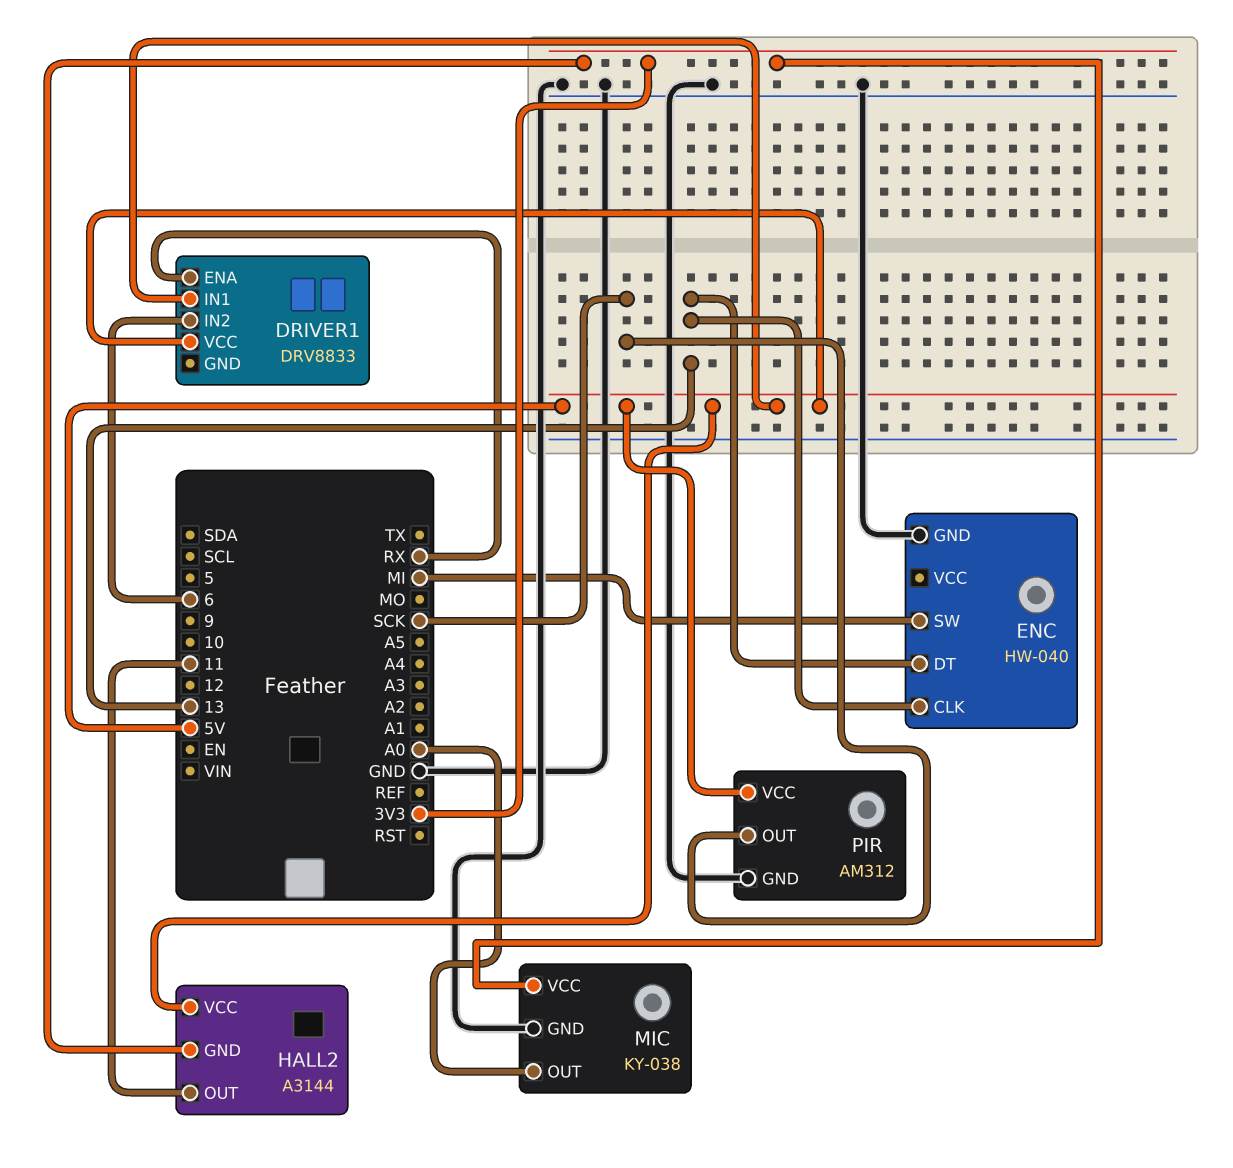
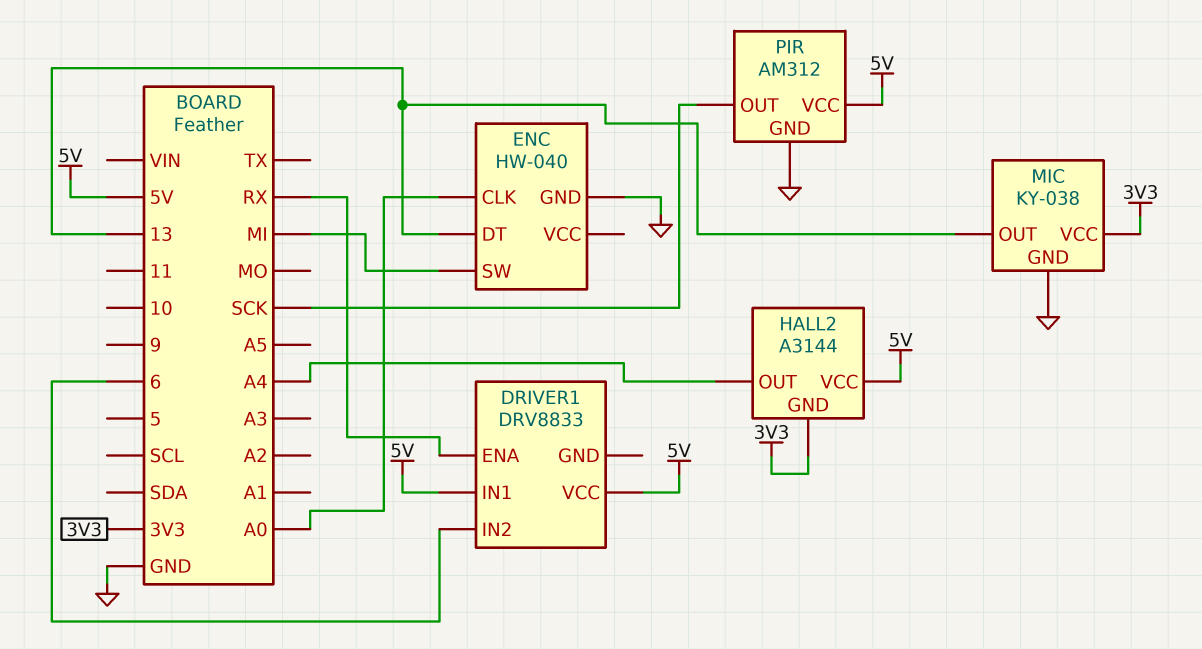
ENC pin CLK: 13 -> A0
HALL2 pin OUT: 11 -> A4
MIC pin OUT: A0 -> 13

